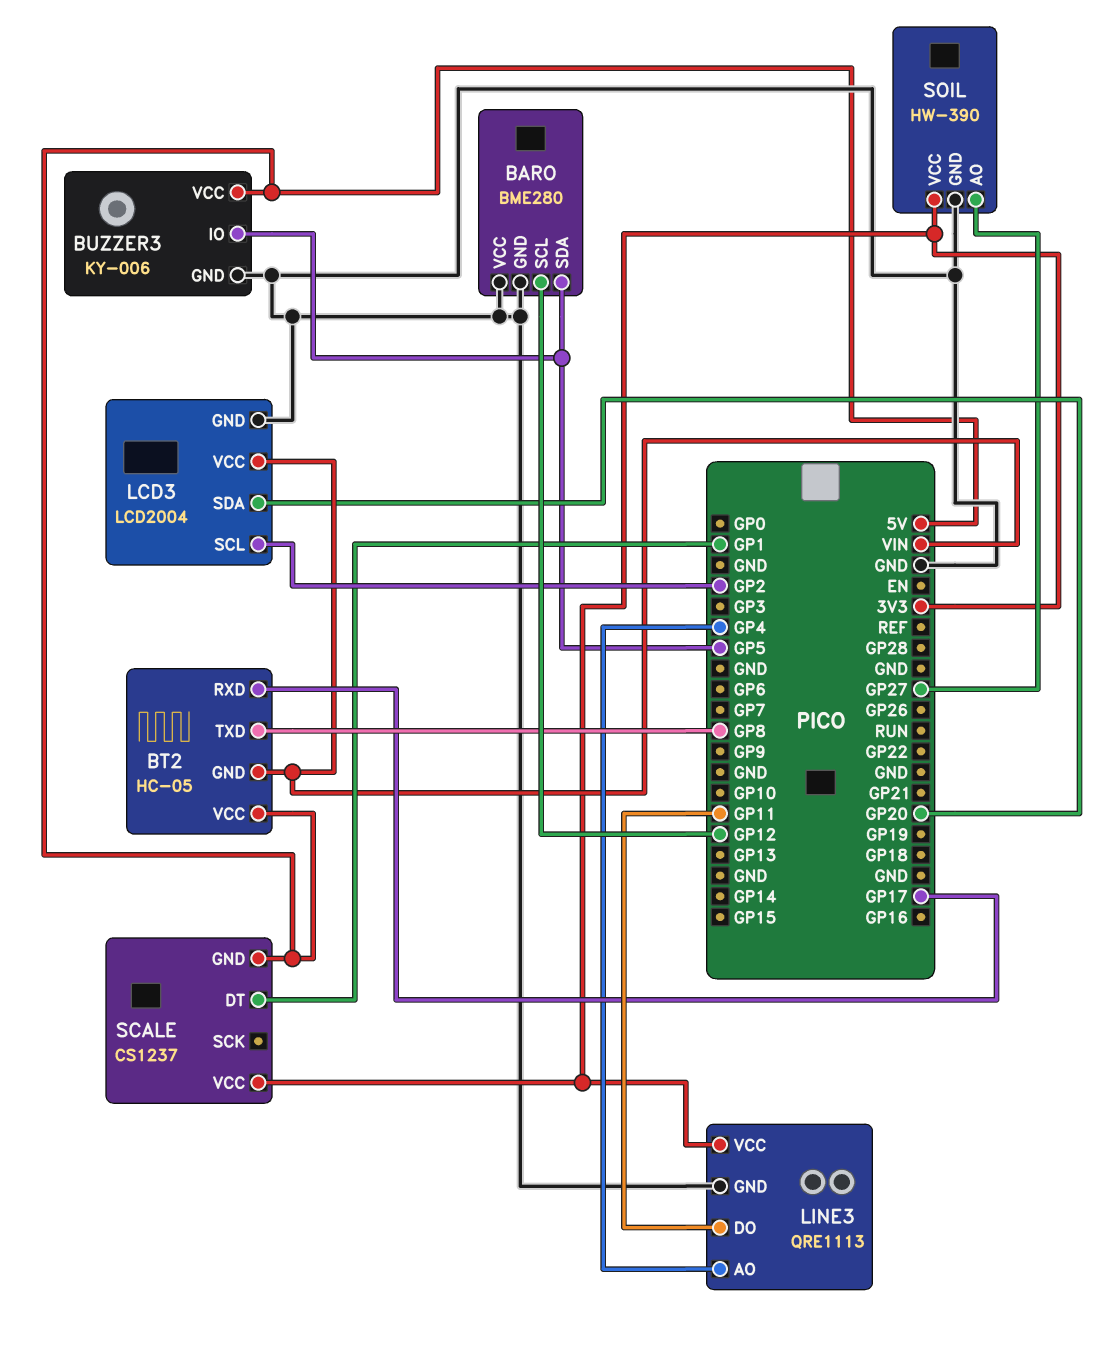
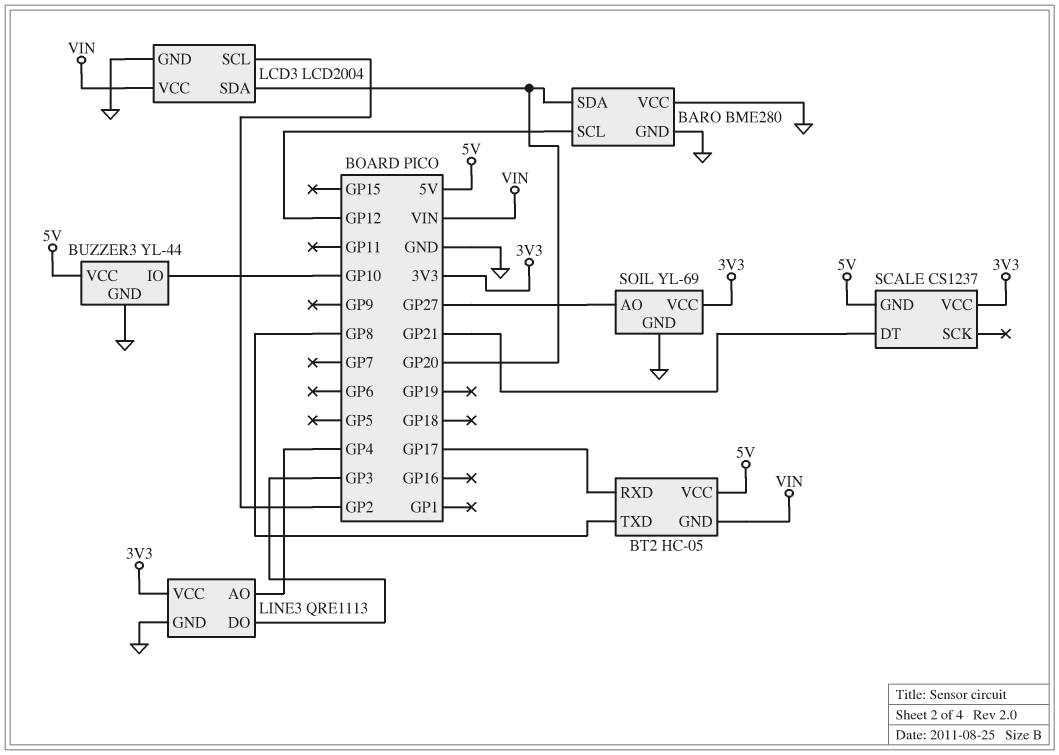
BARO pin SDA: GP5 -> GP20
BUZZER3: KY-006 -> YL-44
BUZZER3 pin IO: GP5 -> GP10
LINE3 pin DO: GP11 -> GP3
SCALE pin DT: GP1 -> GP21
SOIL: HW-390 -> YL-69

